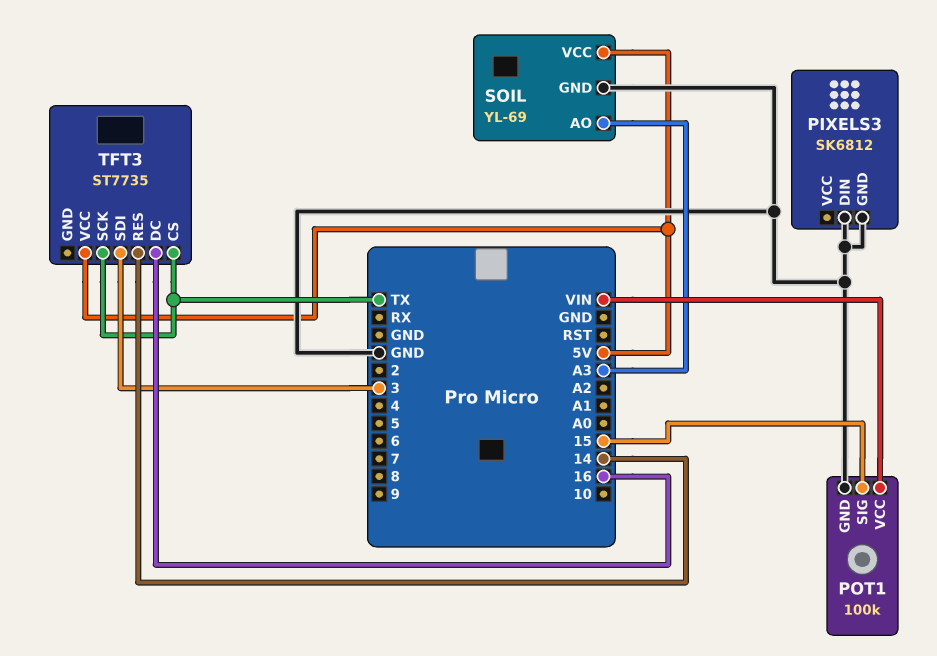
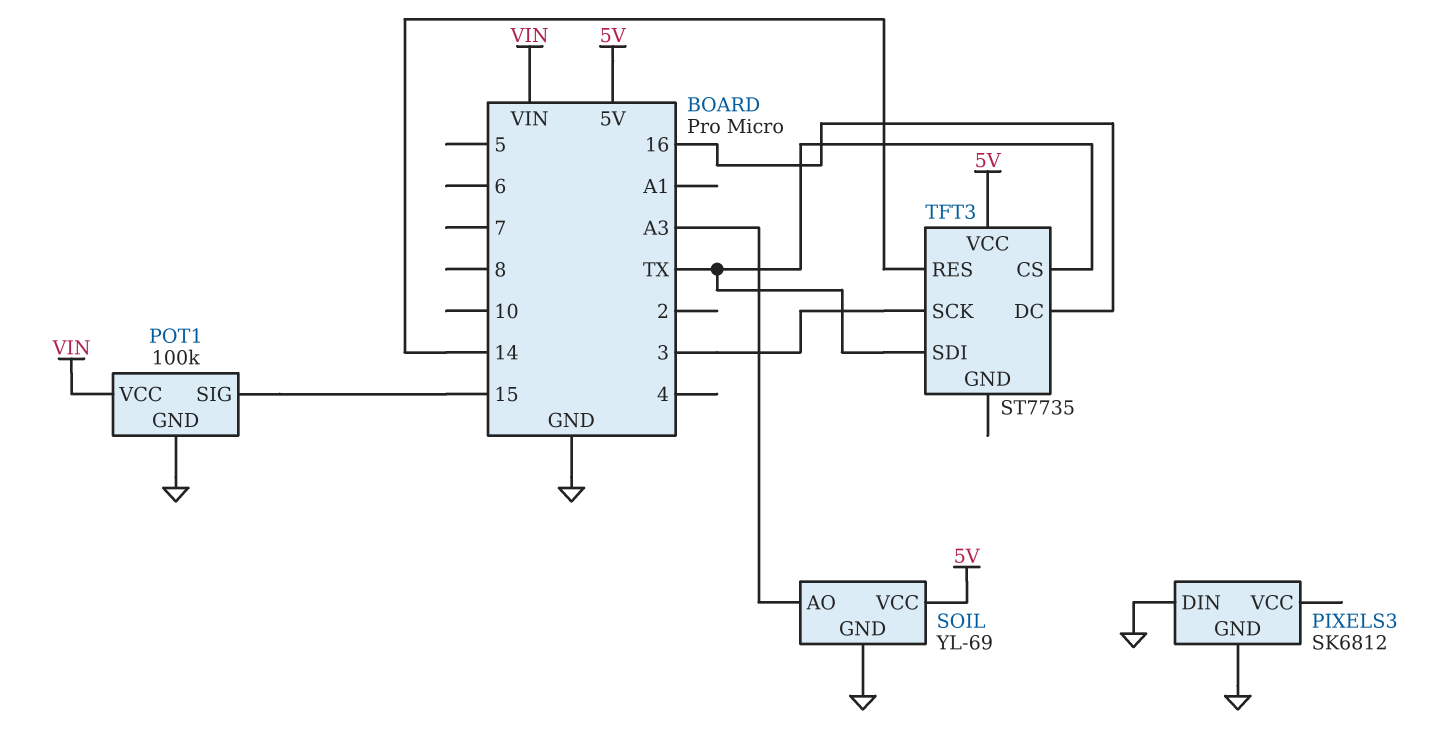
TFT3 pin SCK: TX -> 3
TFT3 pin SDI: 3 -> TX

